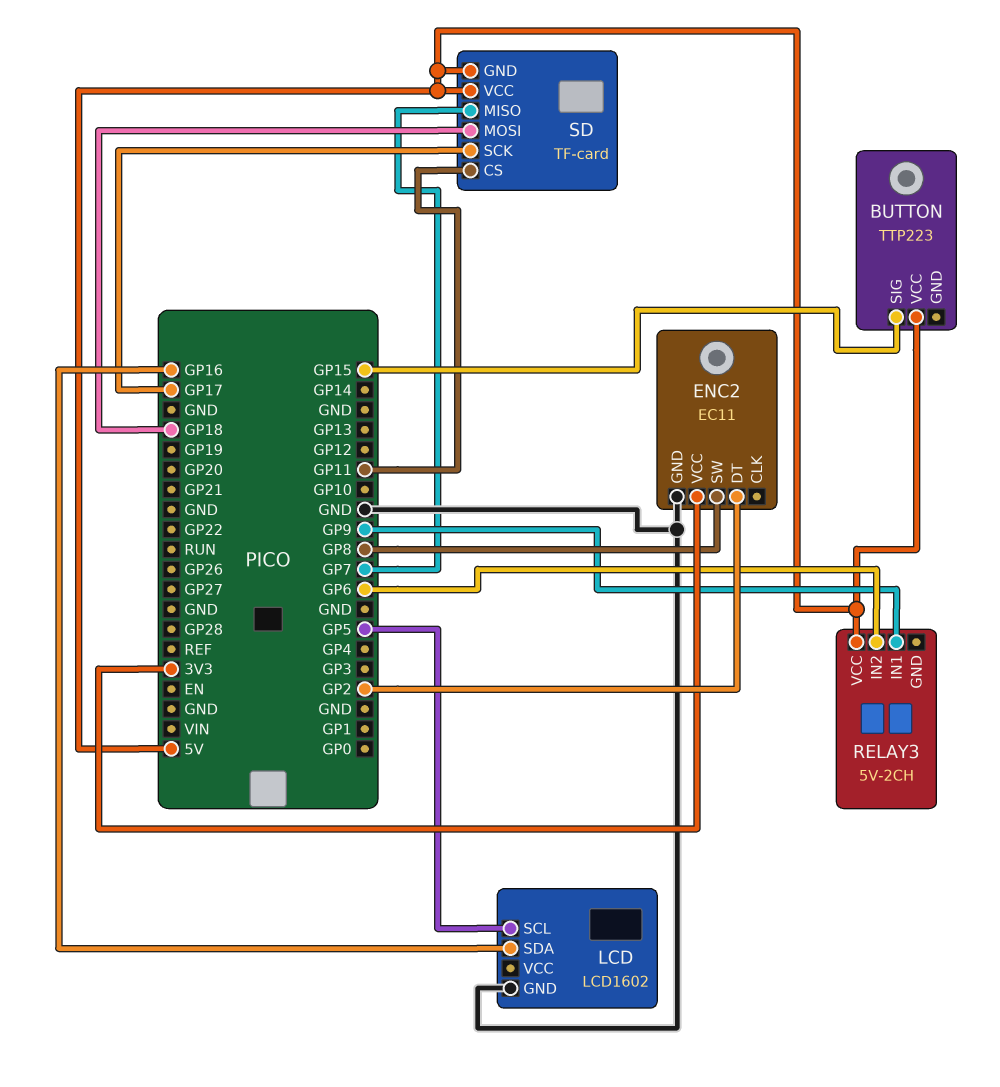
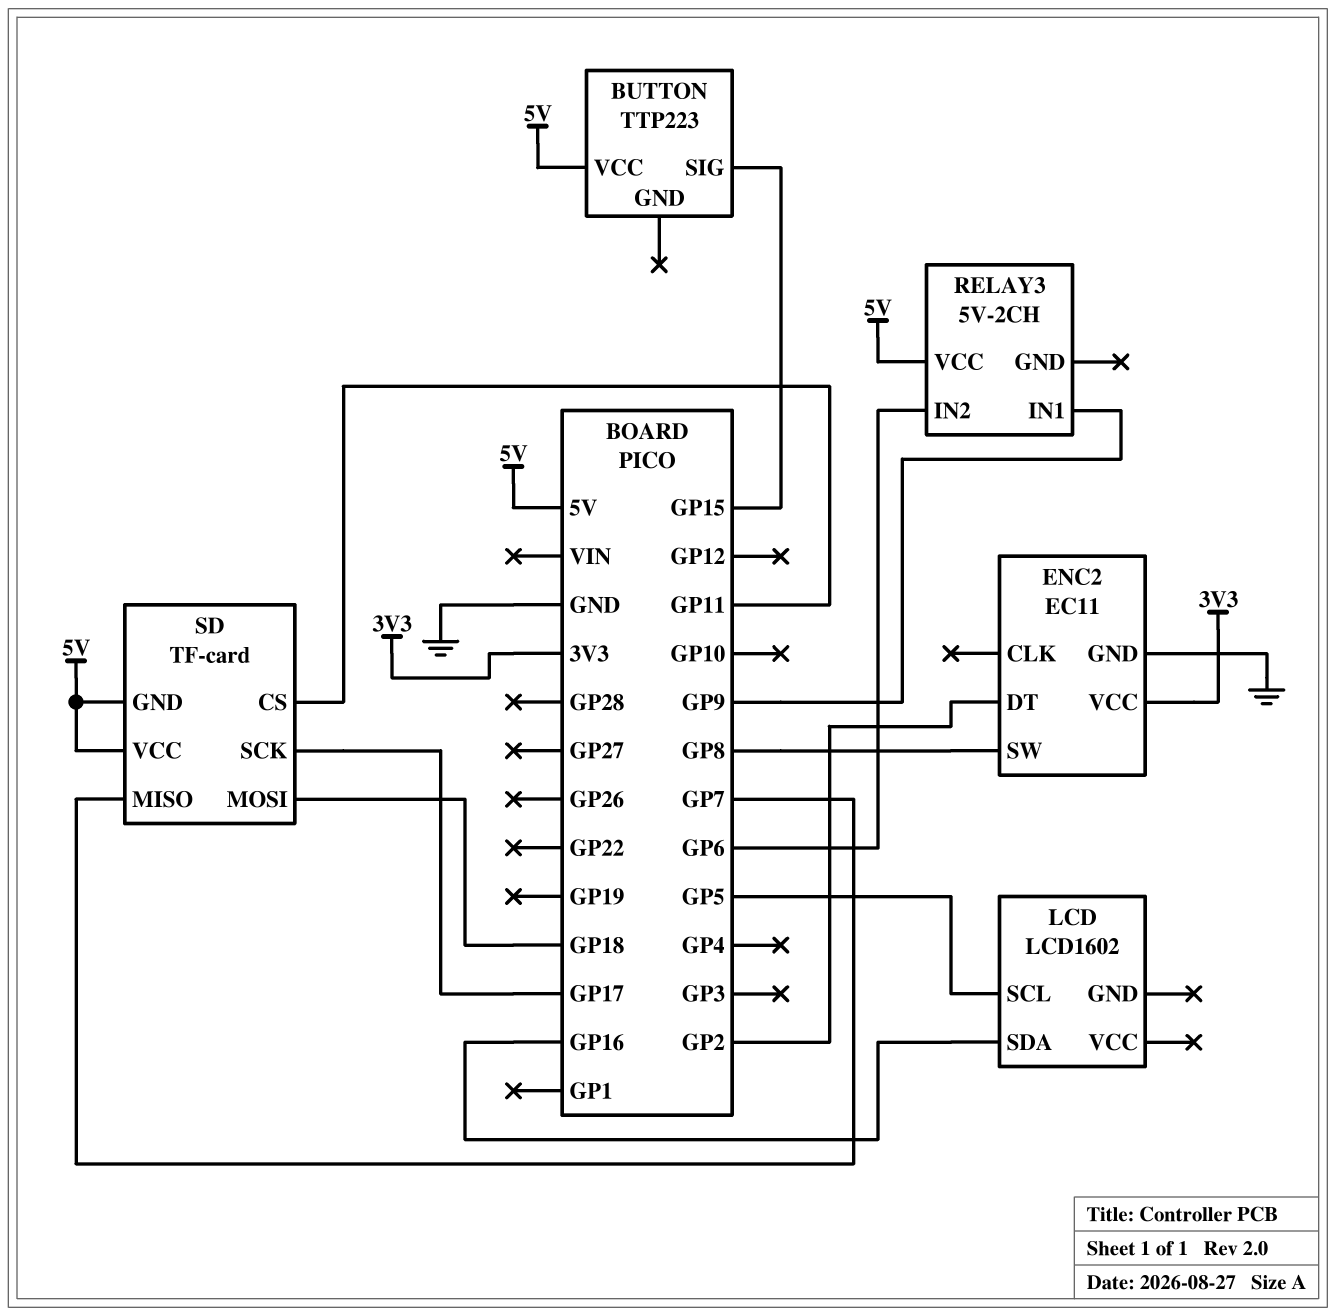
LCD pin GND: GND -> none

